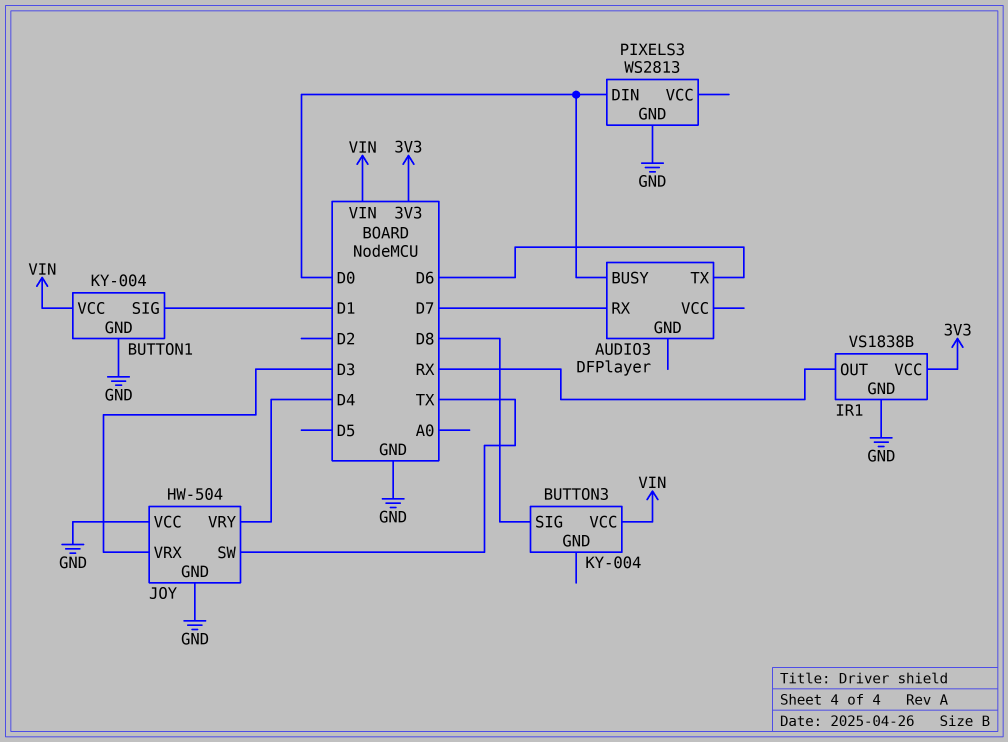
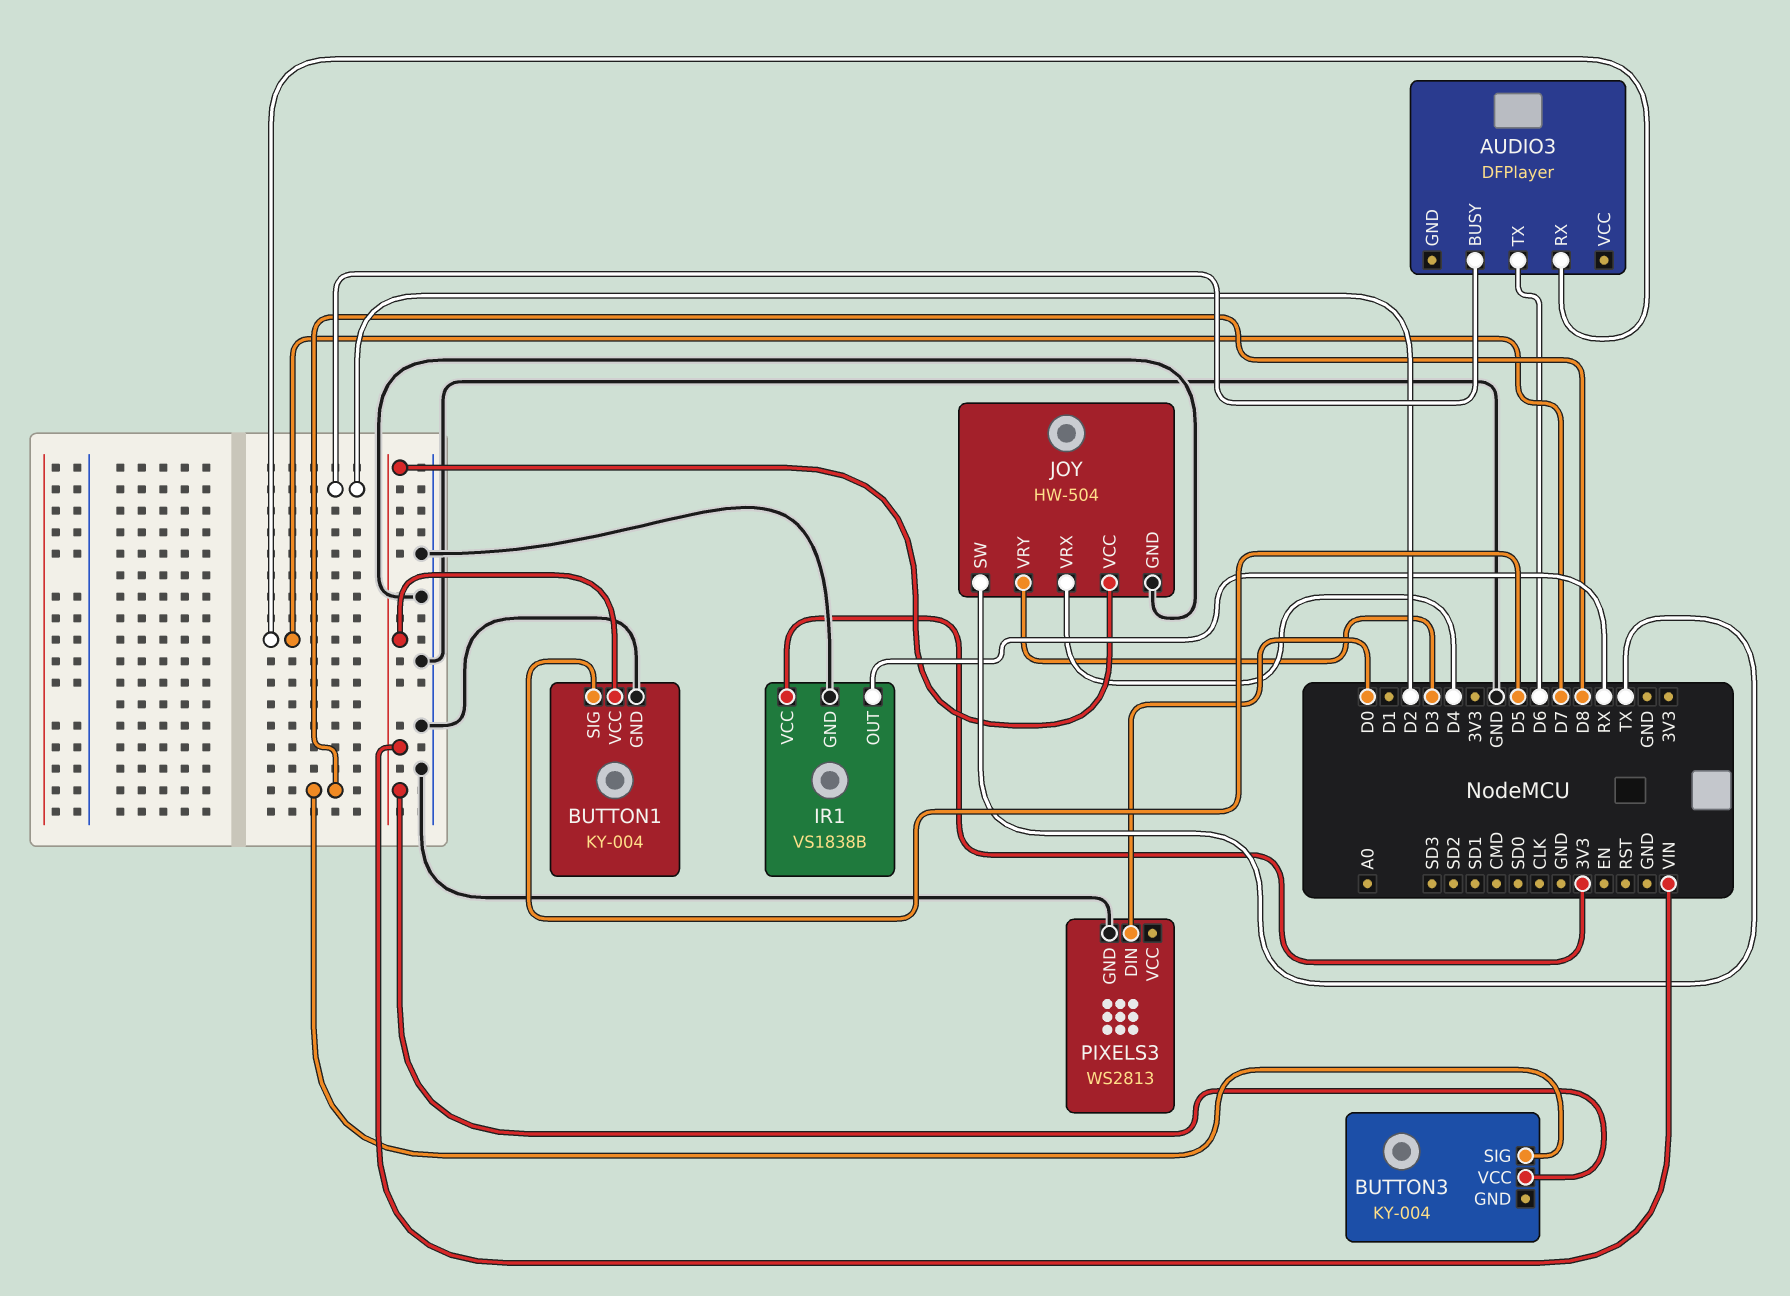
AUDIO3 pin BUSY: D0 -> D2
BUTTON1 pin SIG: D1 -> D5
JOY pin VCC: GND -> VIN
JOY pin VRX: D3 -> D4
JOY pin VRY: D4 -> D3

